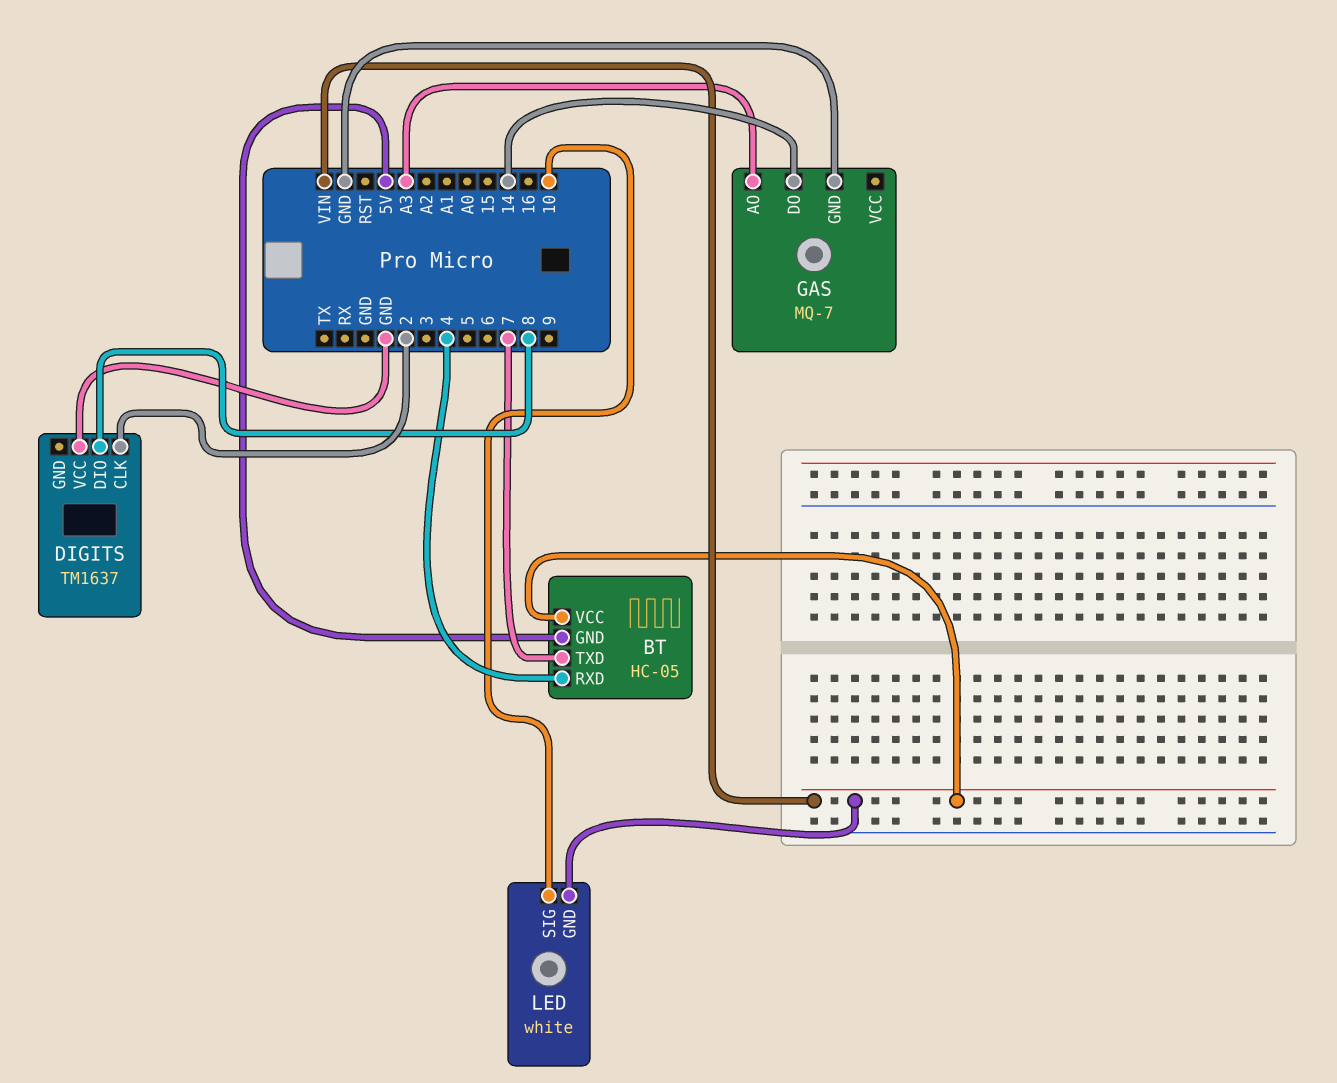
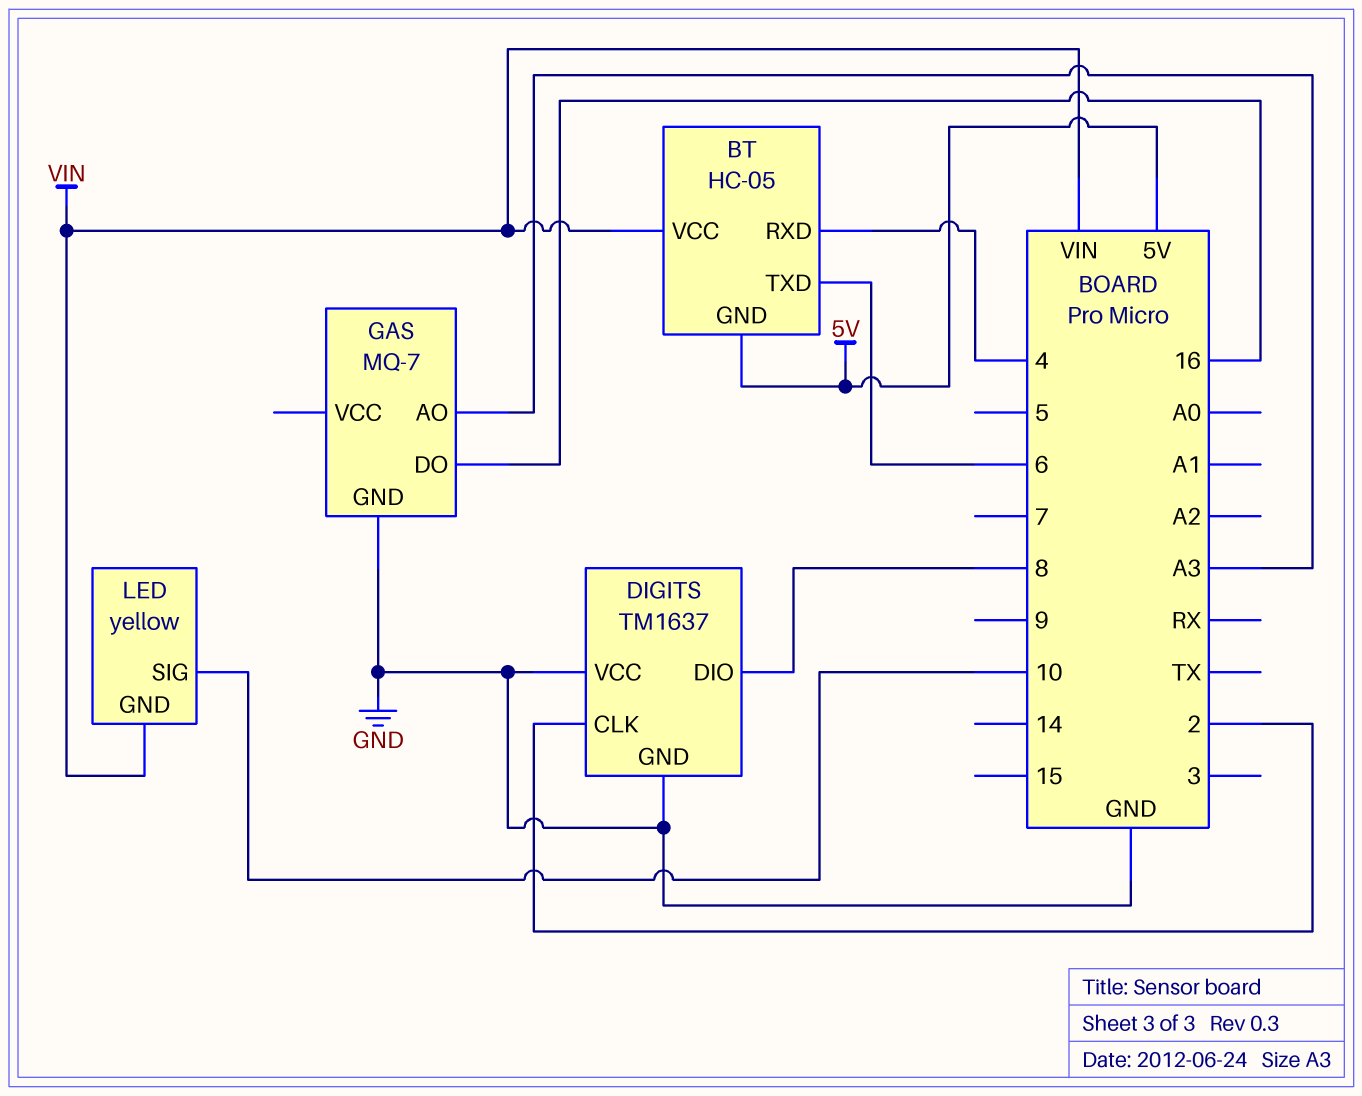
BT pin TXD: 7 -> 6
DIGITS pin GND: none -> GND
GAS pin DO: 14 -> 16
LED: white -> yellow

